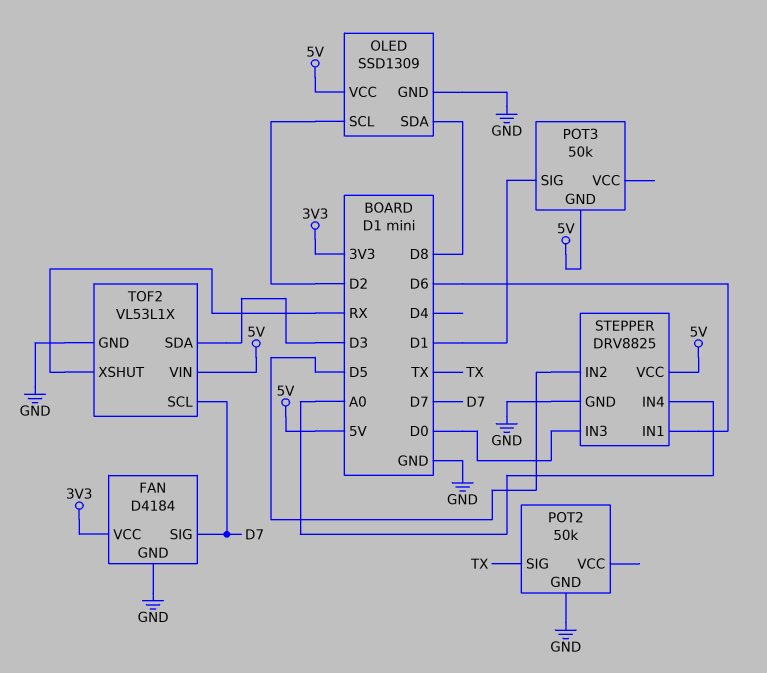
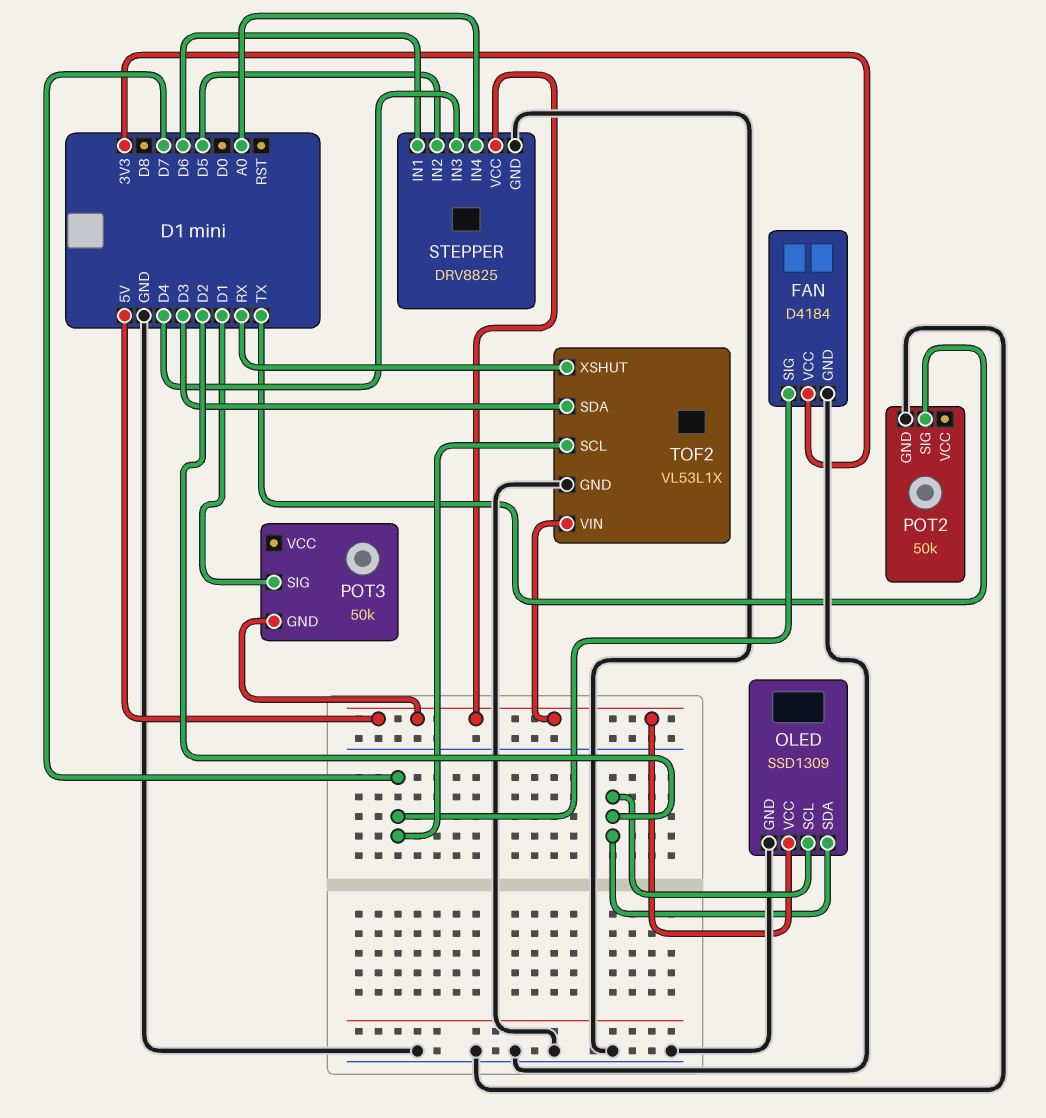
OLED pin SDA: D8 -> D2
STEPPER pin IN3: D0 -> D4

